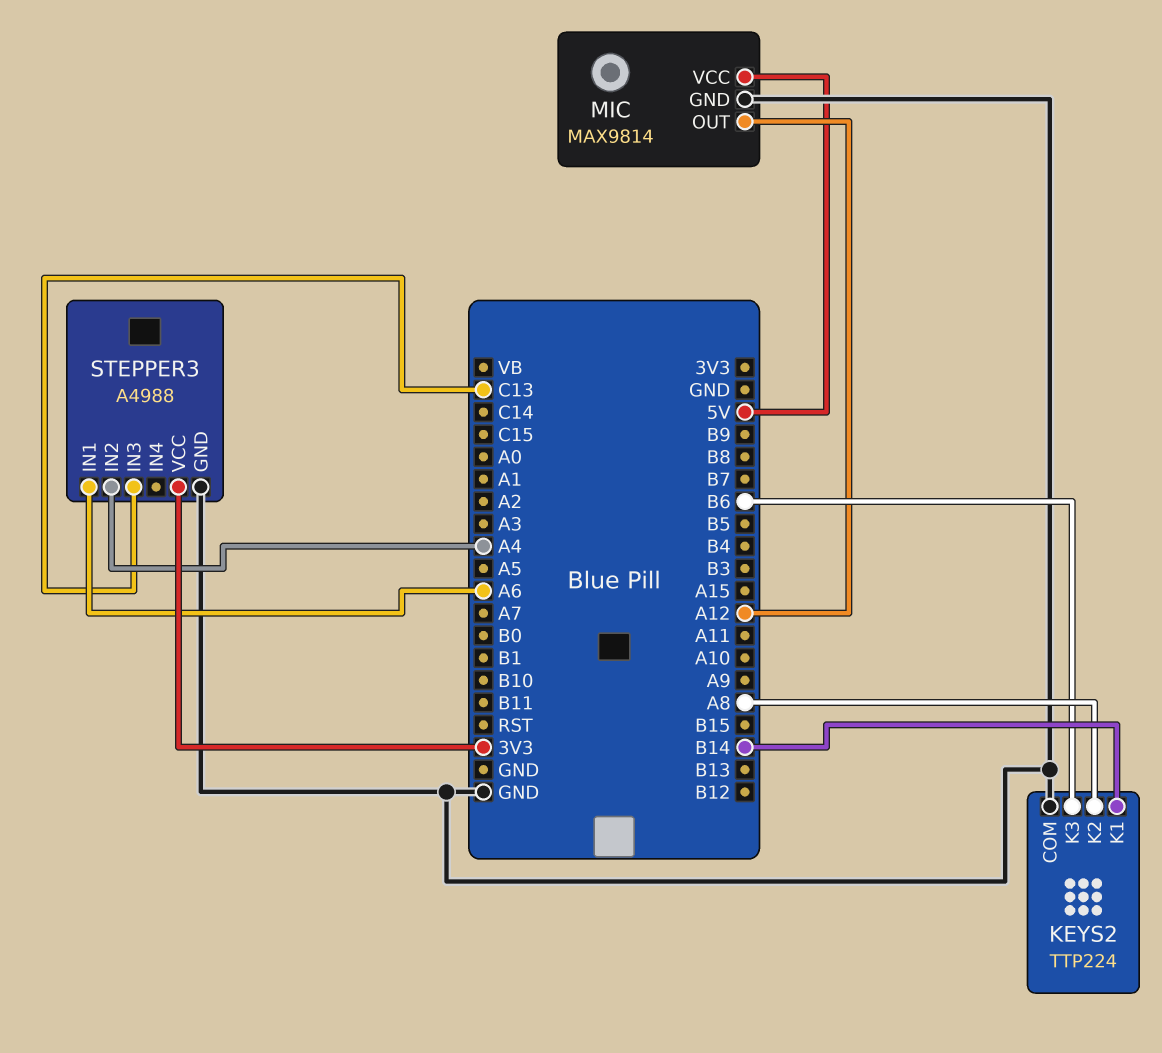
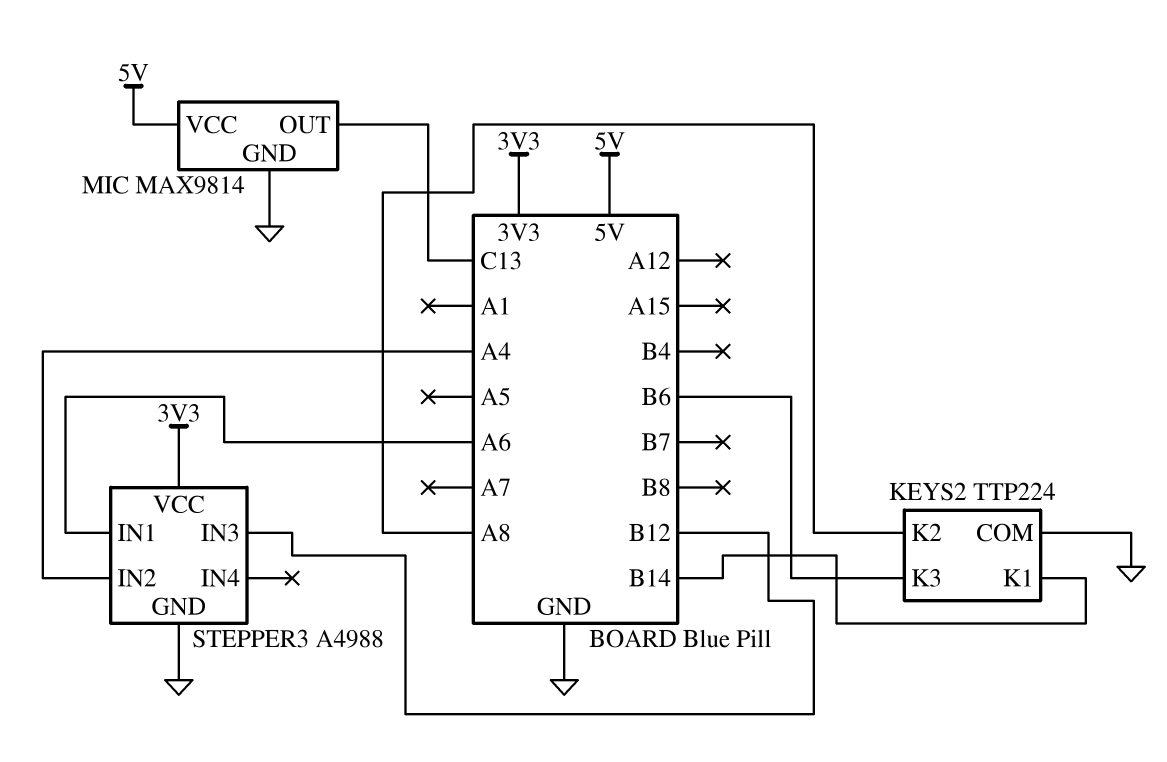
MIC pin OUT: A12 -> C13
STEPPER3 pin IN3: C13 -> B12

